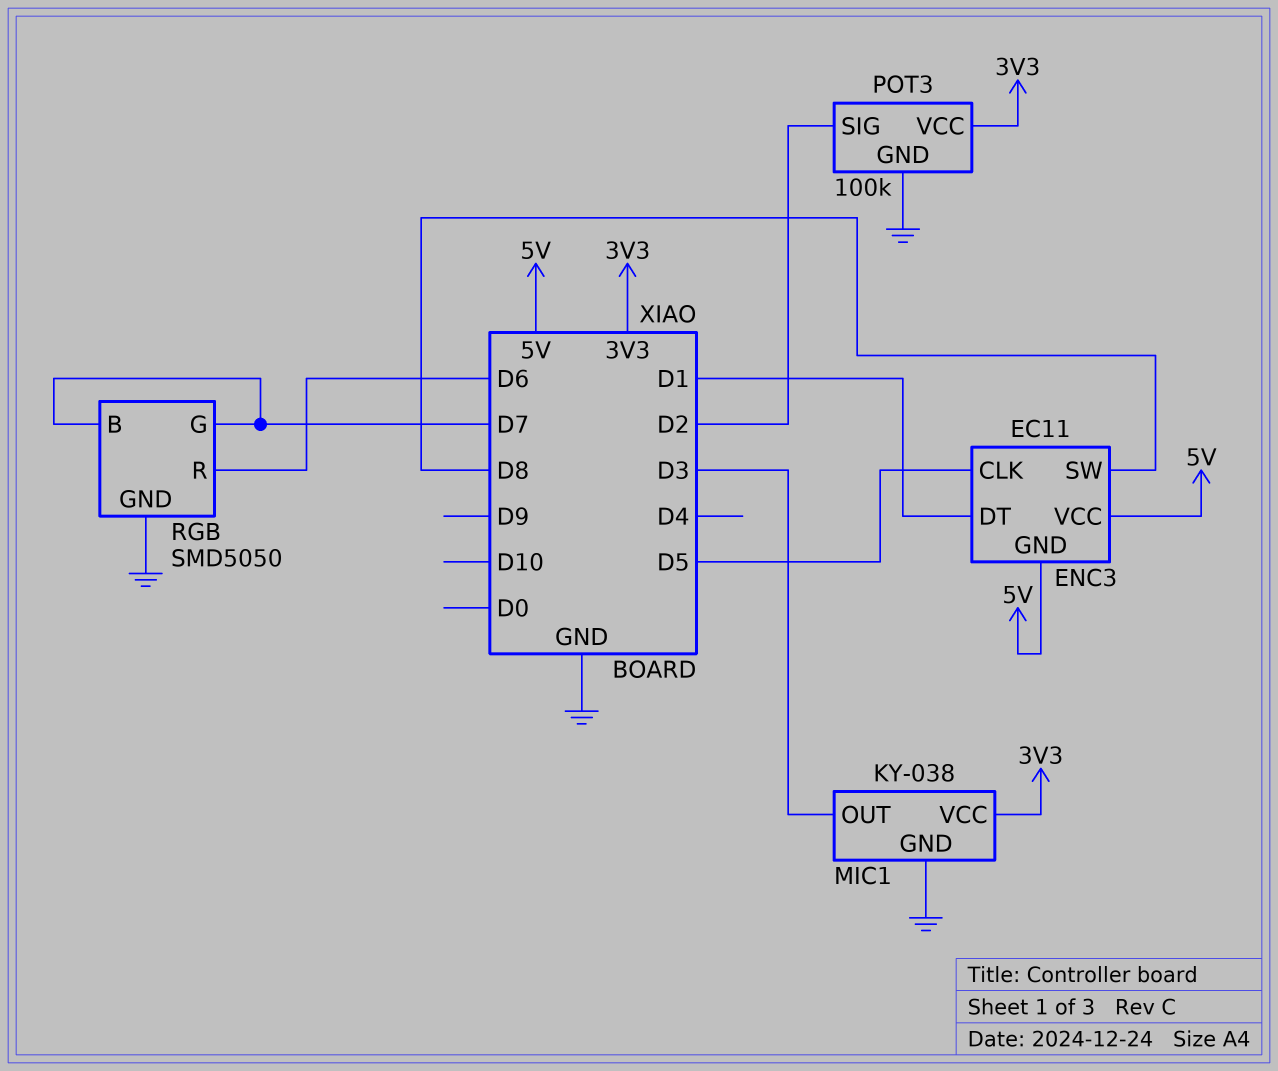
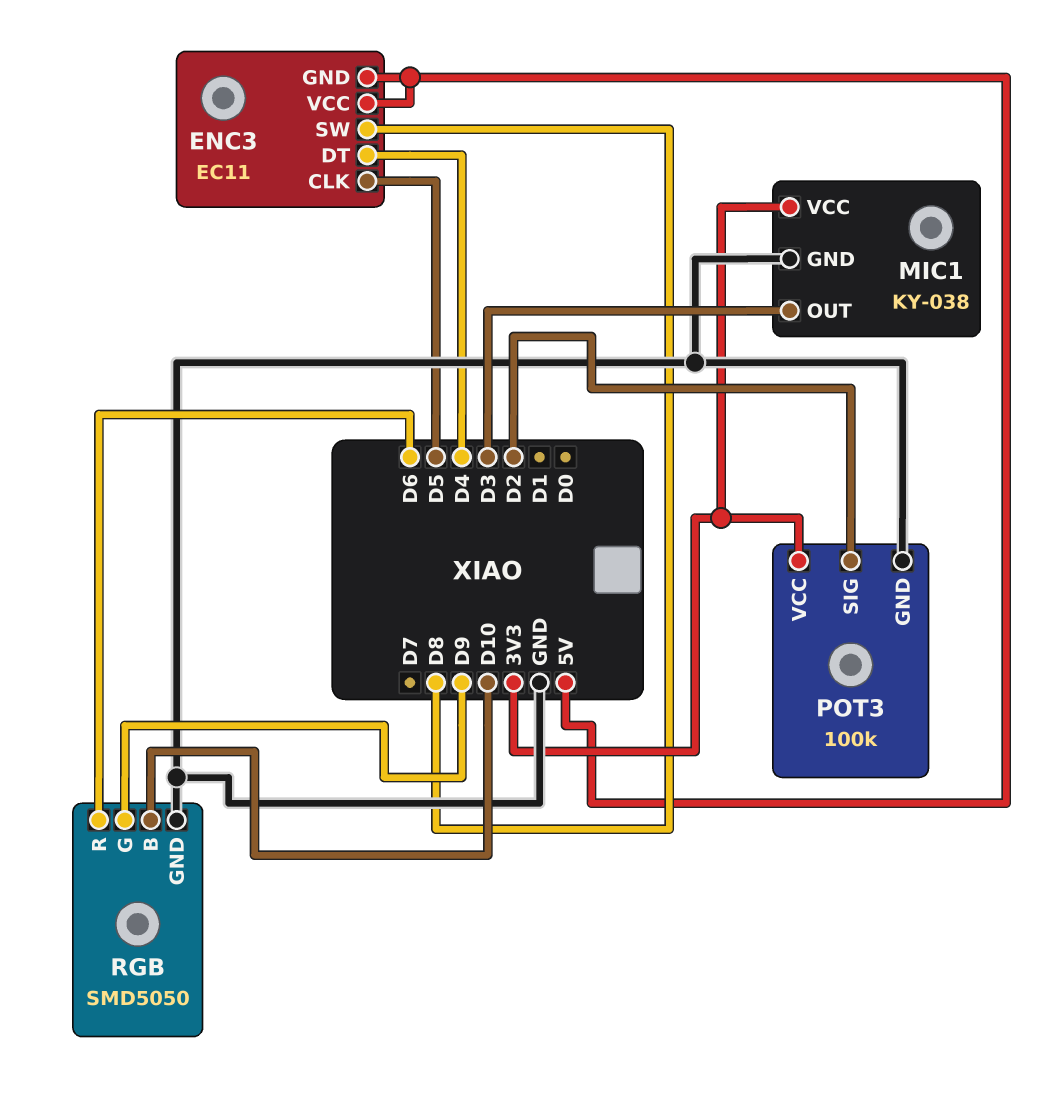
ENC3 pin DT: D1 -> D4
RGB pin B: D7 -> D10
RGB pin G: D7 -> D9

